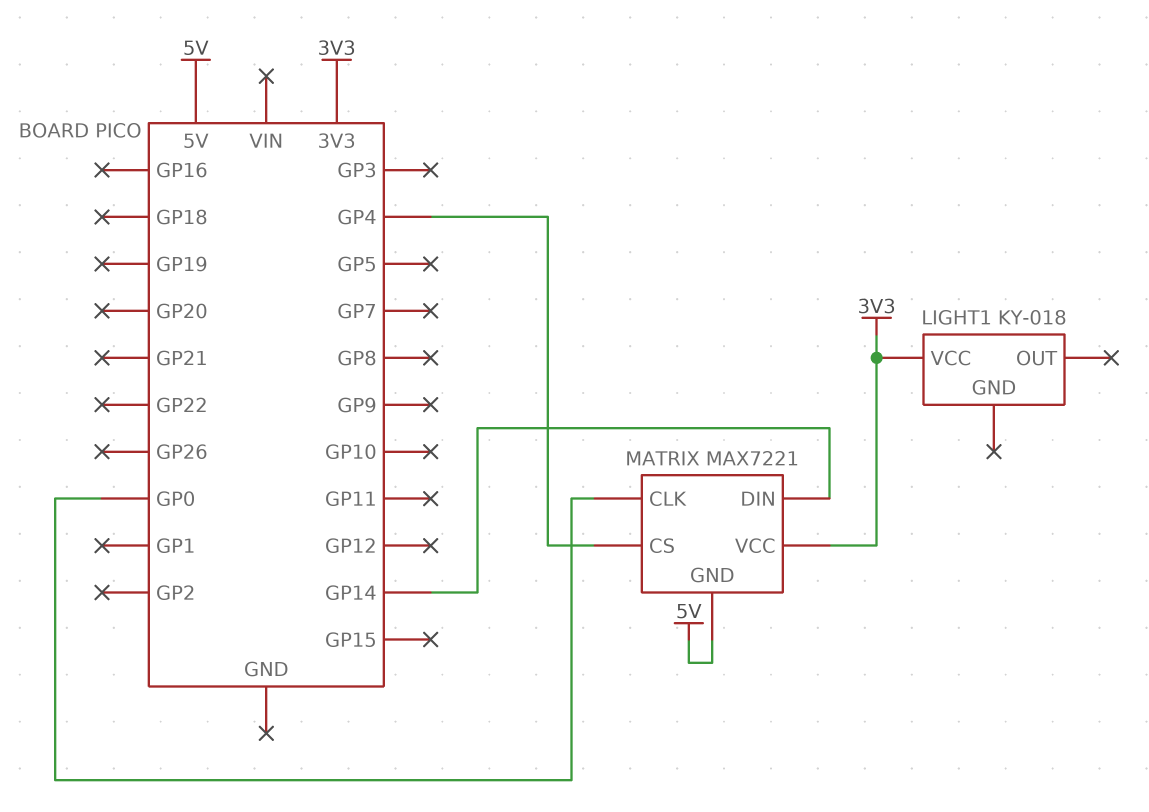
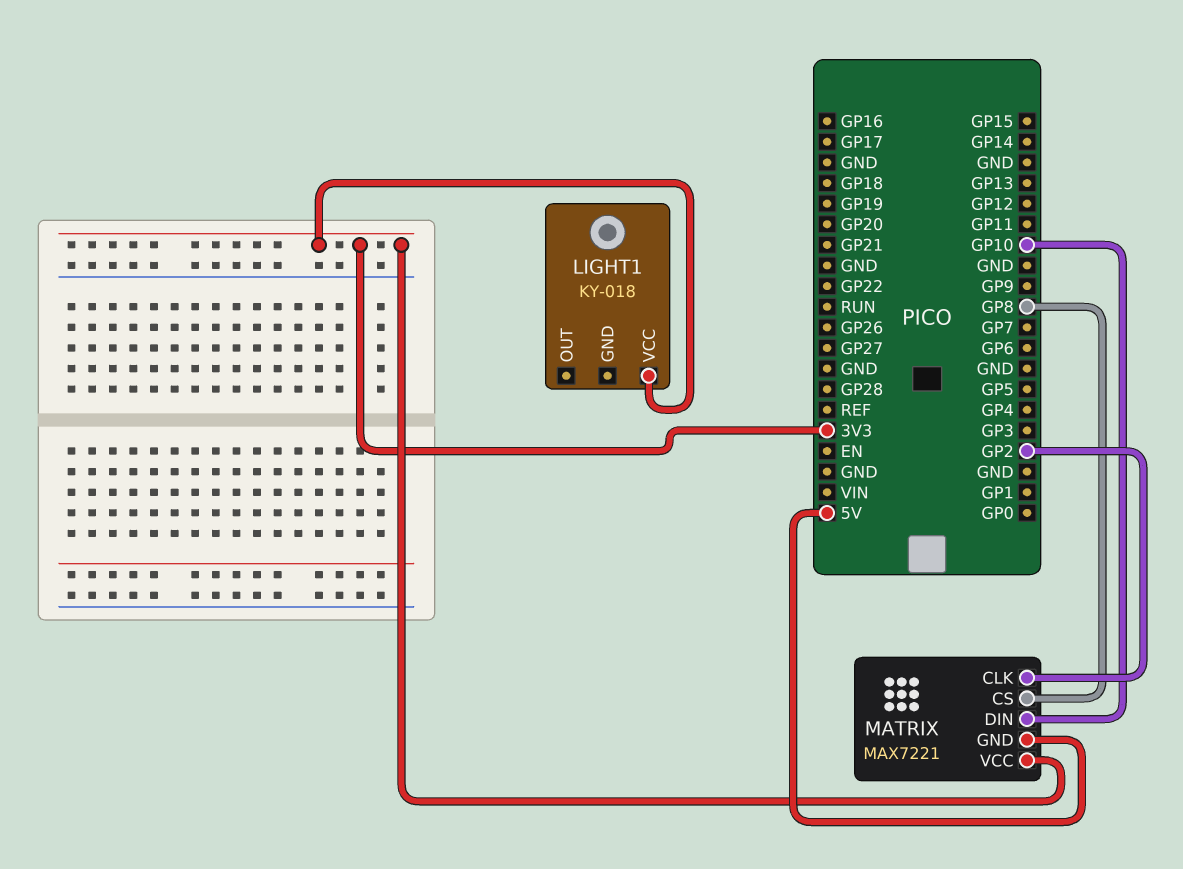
MATRIX pin CLK: GP0 -> GP2
MATRIX pin CS: GP4 -> GP8
MATRIX pin DIN: GP14 -> GP10

